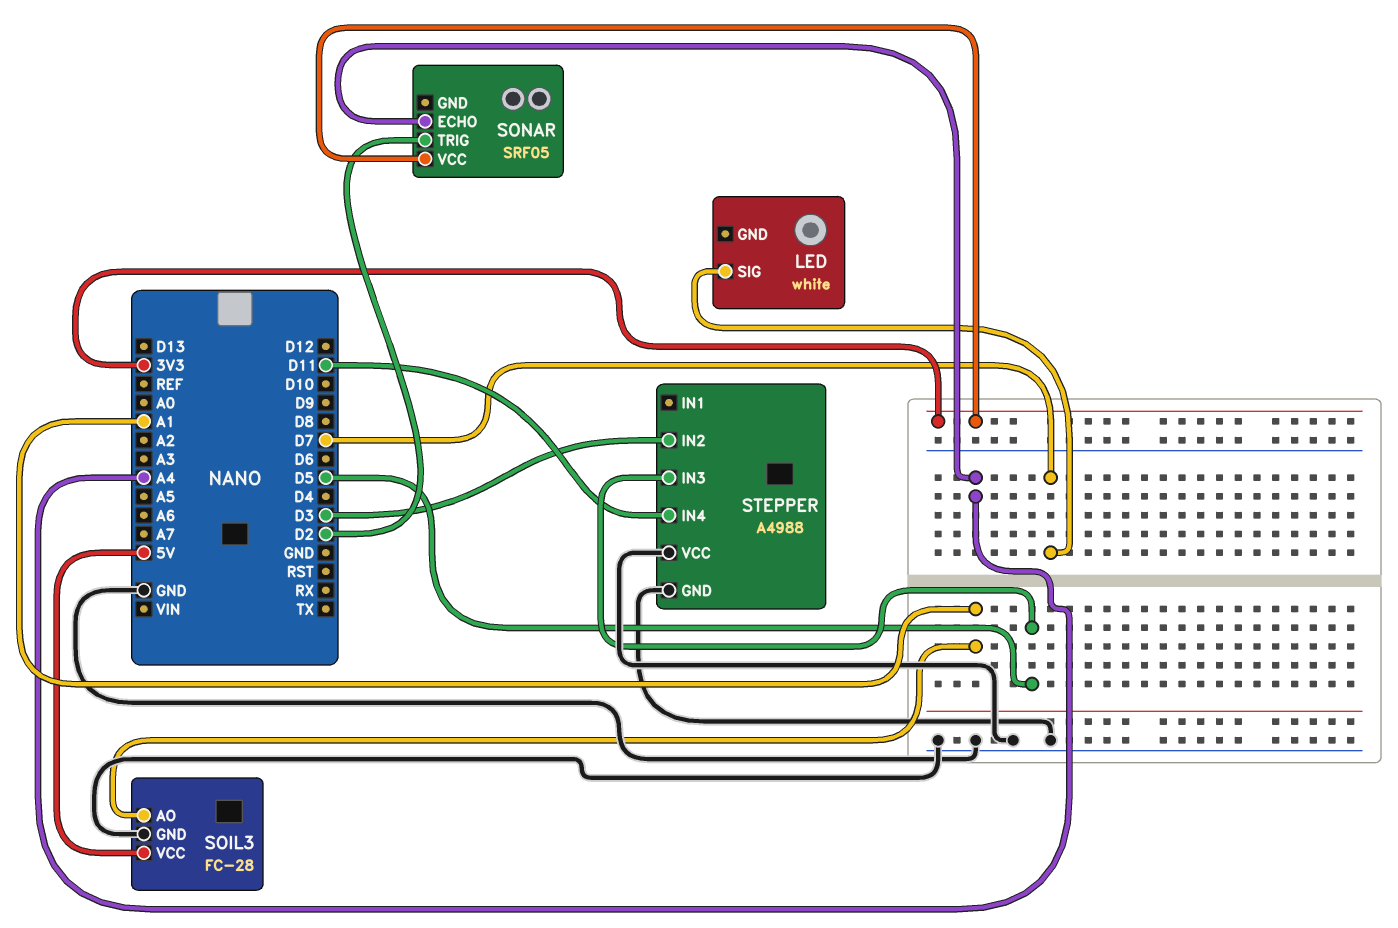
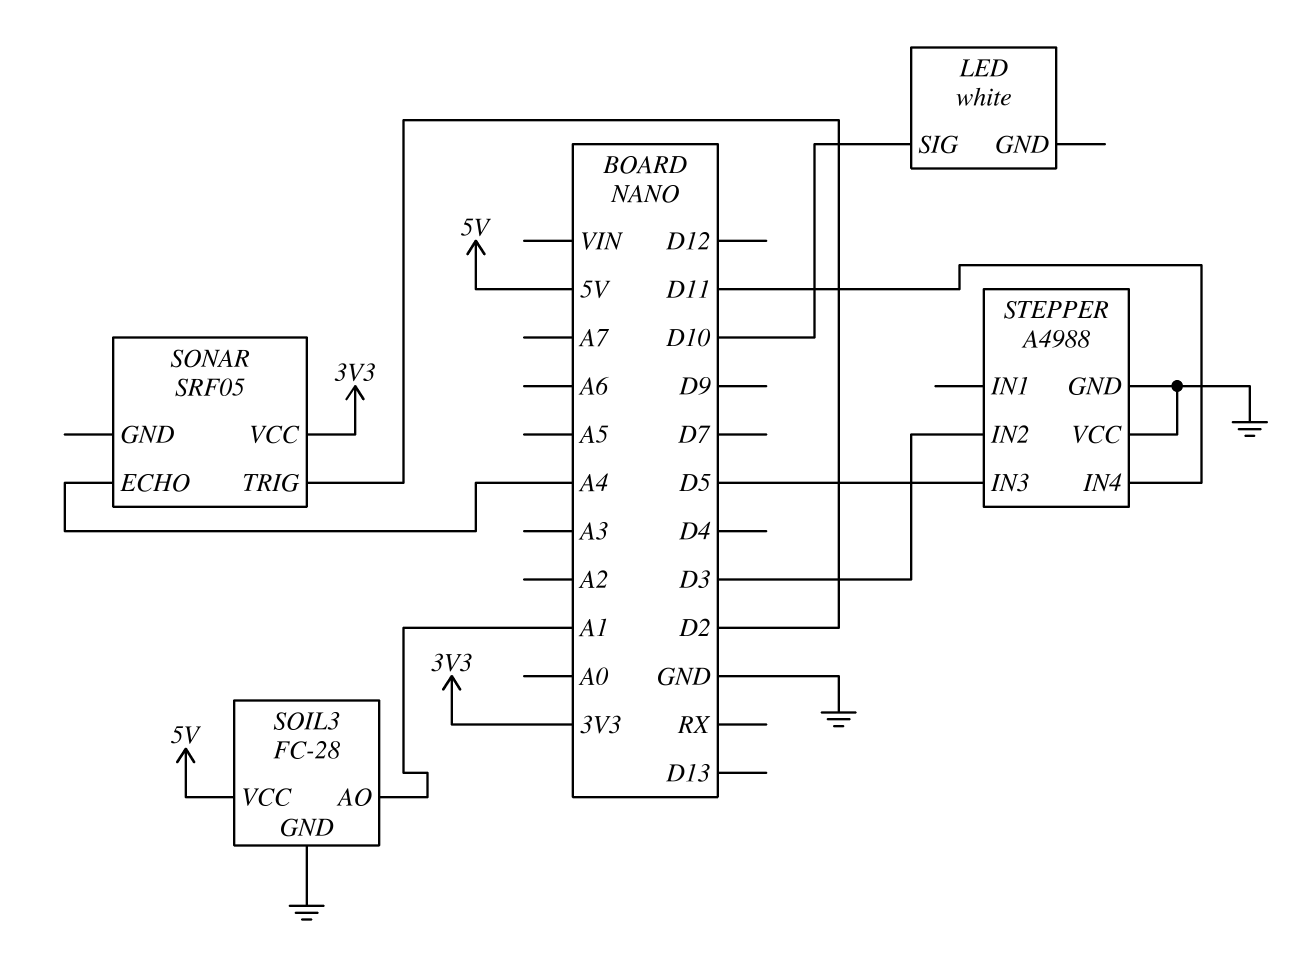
LED pin SIG: D7 -> D10

